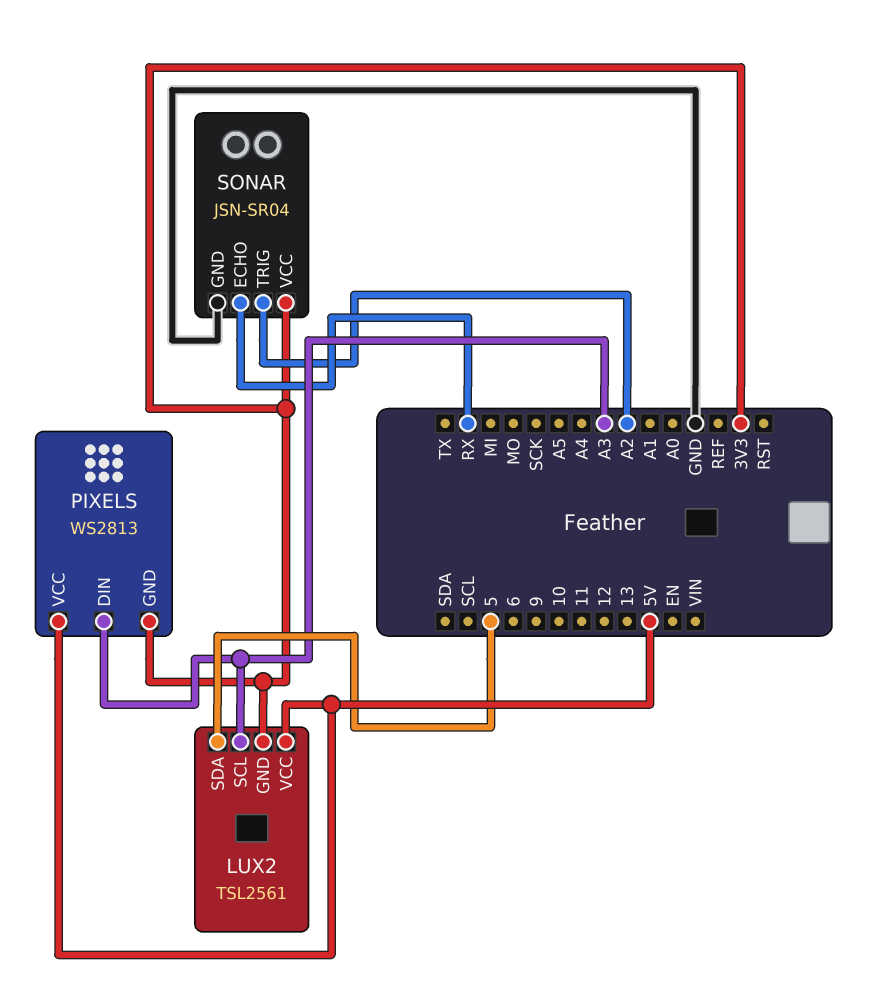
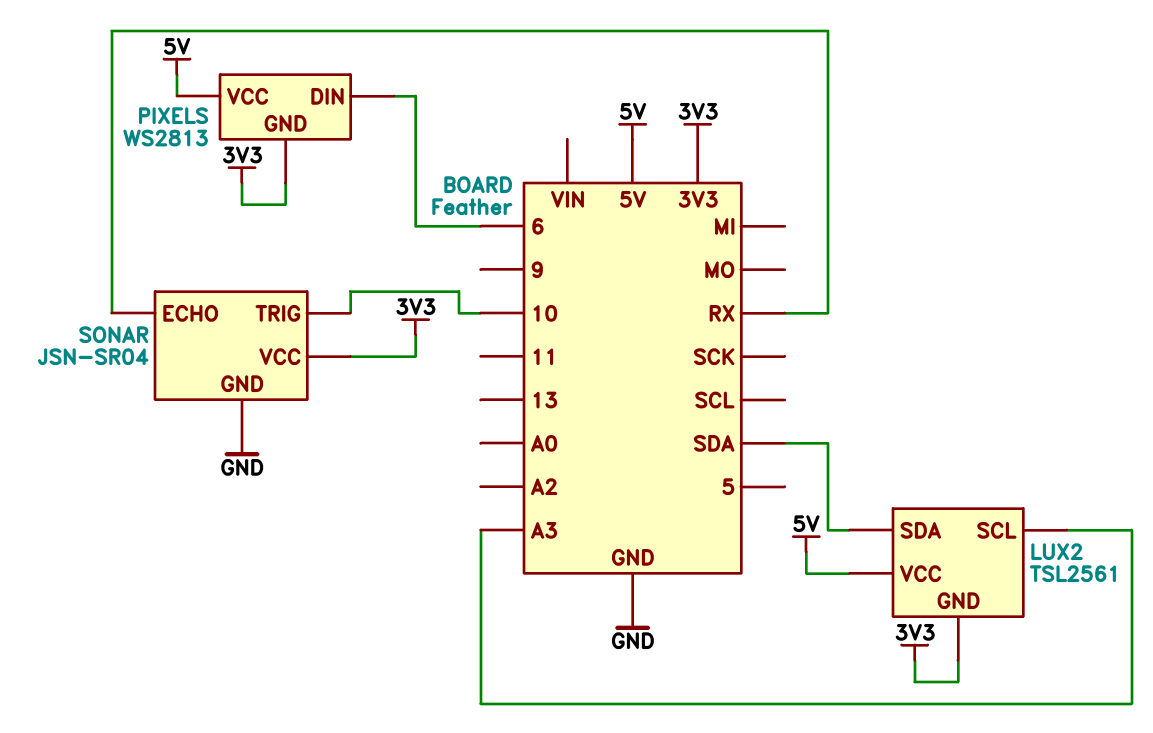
LUX2 pin SDA: 5 -> SDA
PIXELS pin DIN: A3 -> 6
SONAR pin TRIG: A2 -> 10

